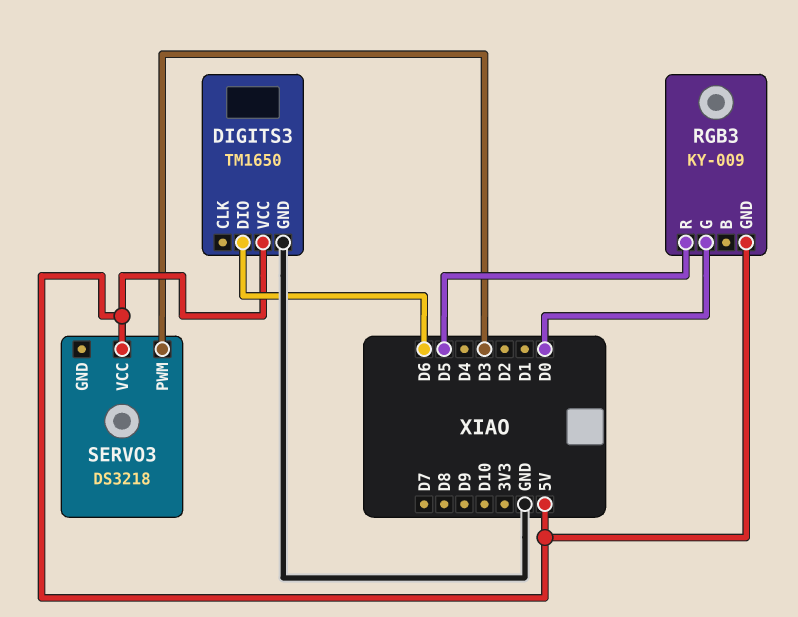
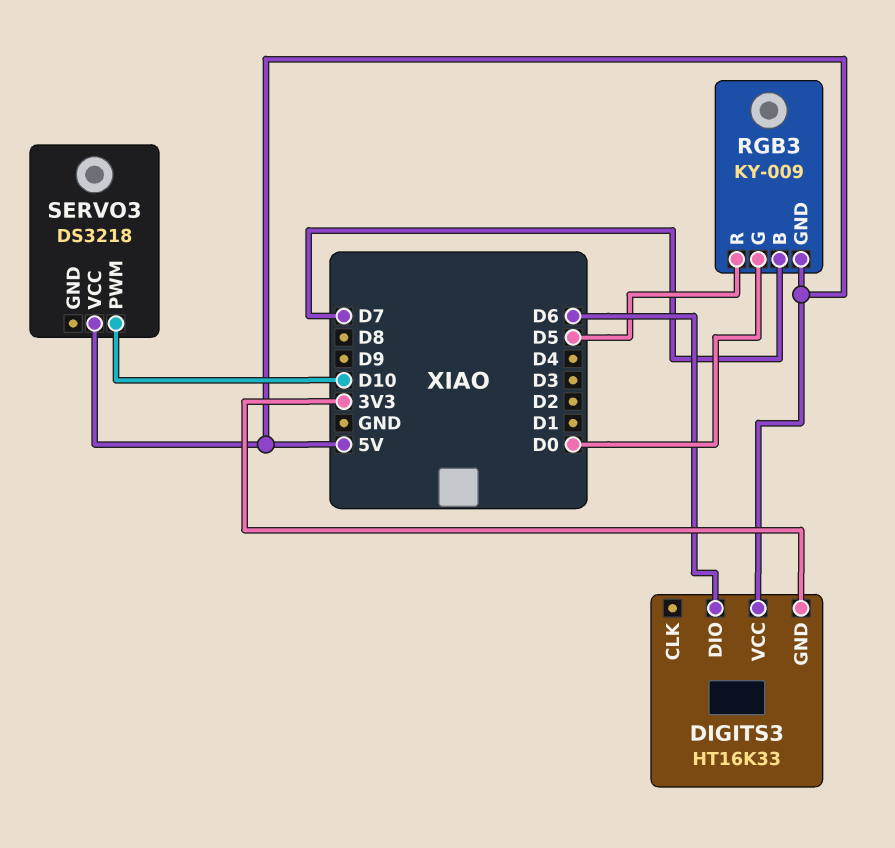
DIGITS3: TM1650 -> HT16K33
DIGITS3 pin GND: GND -> 3V3
RGB3 pin B: none -> D7
SERVO3 pin PWM: D3 -> D10

